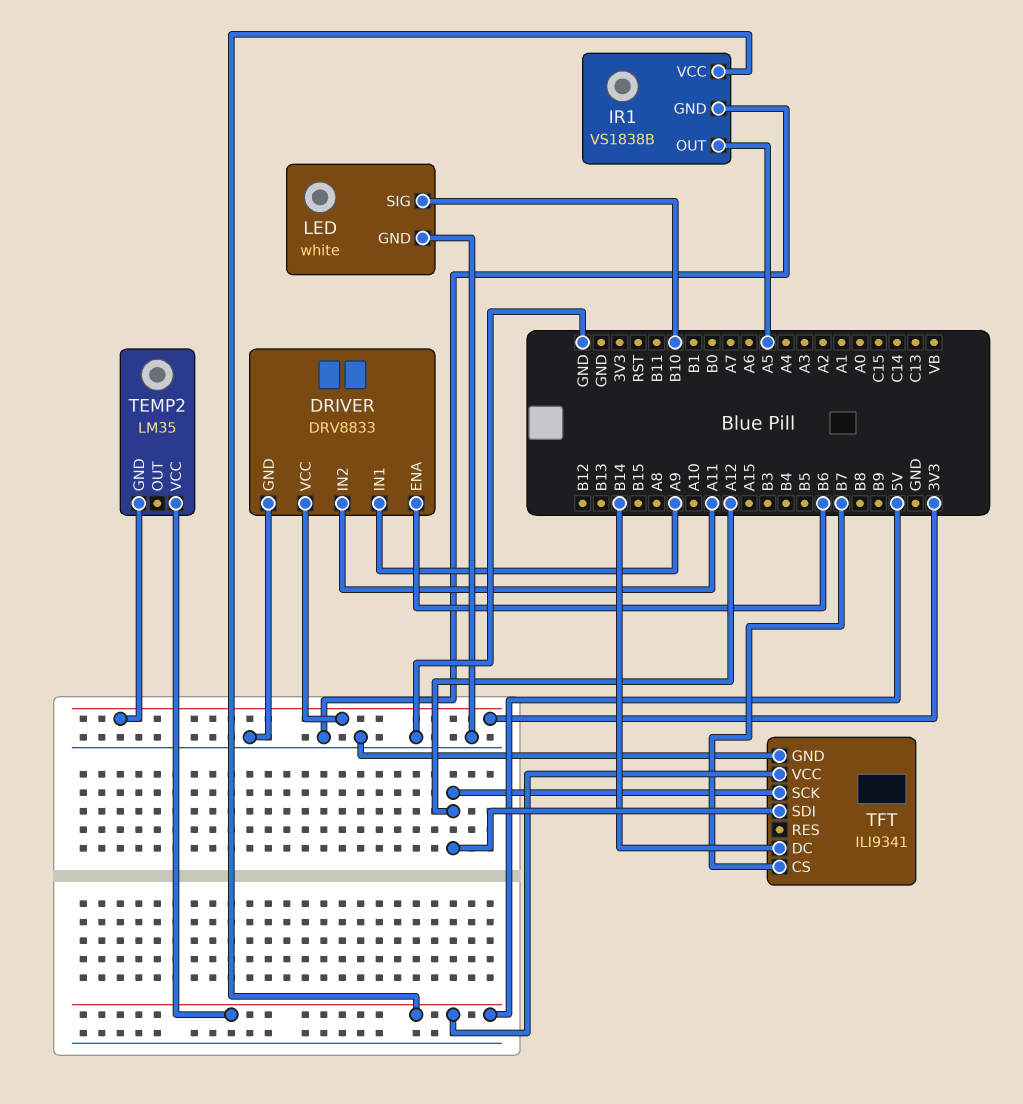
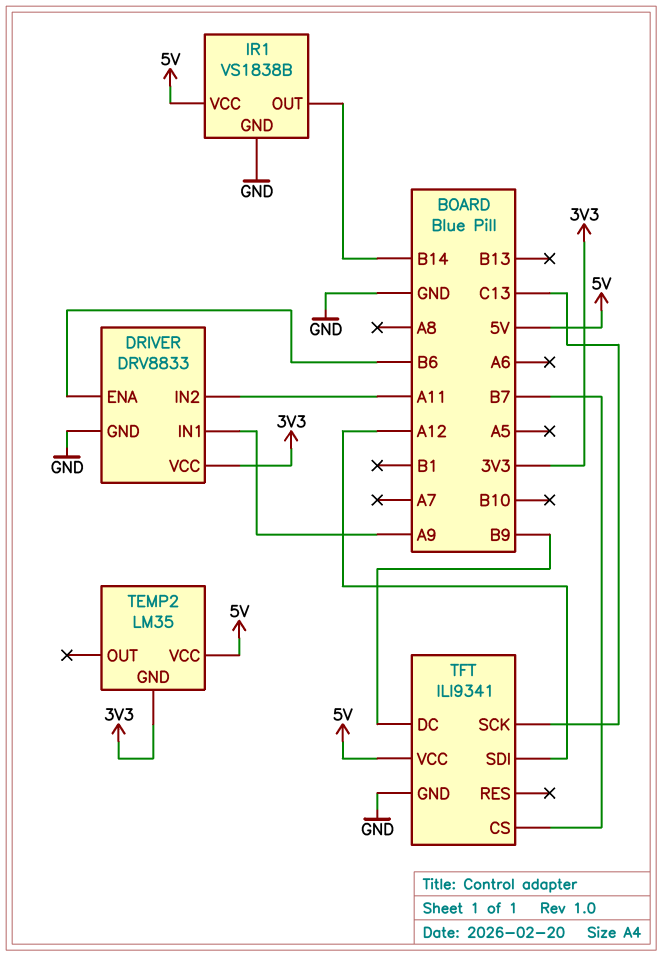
IR1 pin OUT: A5 -> B14
LED: white -> none
LED pin GND: GND -> none
LED pin SIG: B10 -> none
TFT pin DC: B14 -> B9
TFT pin SCK: A12 -> C13

